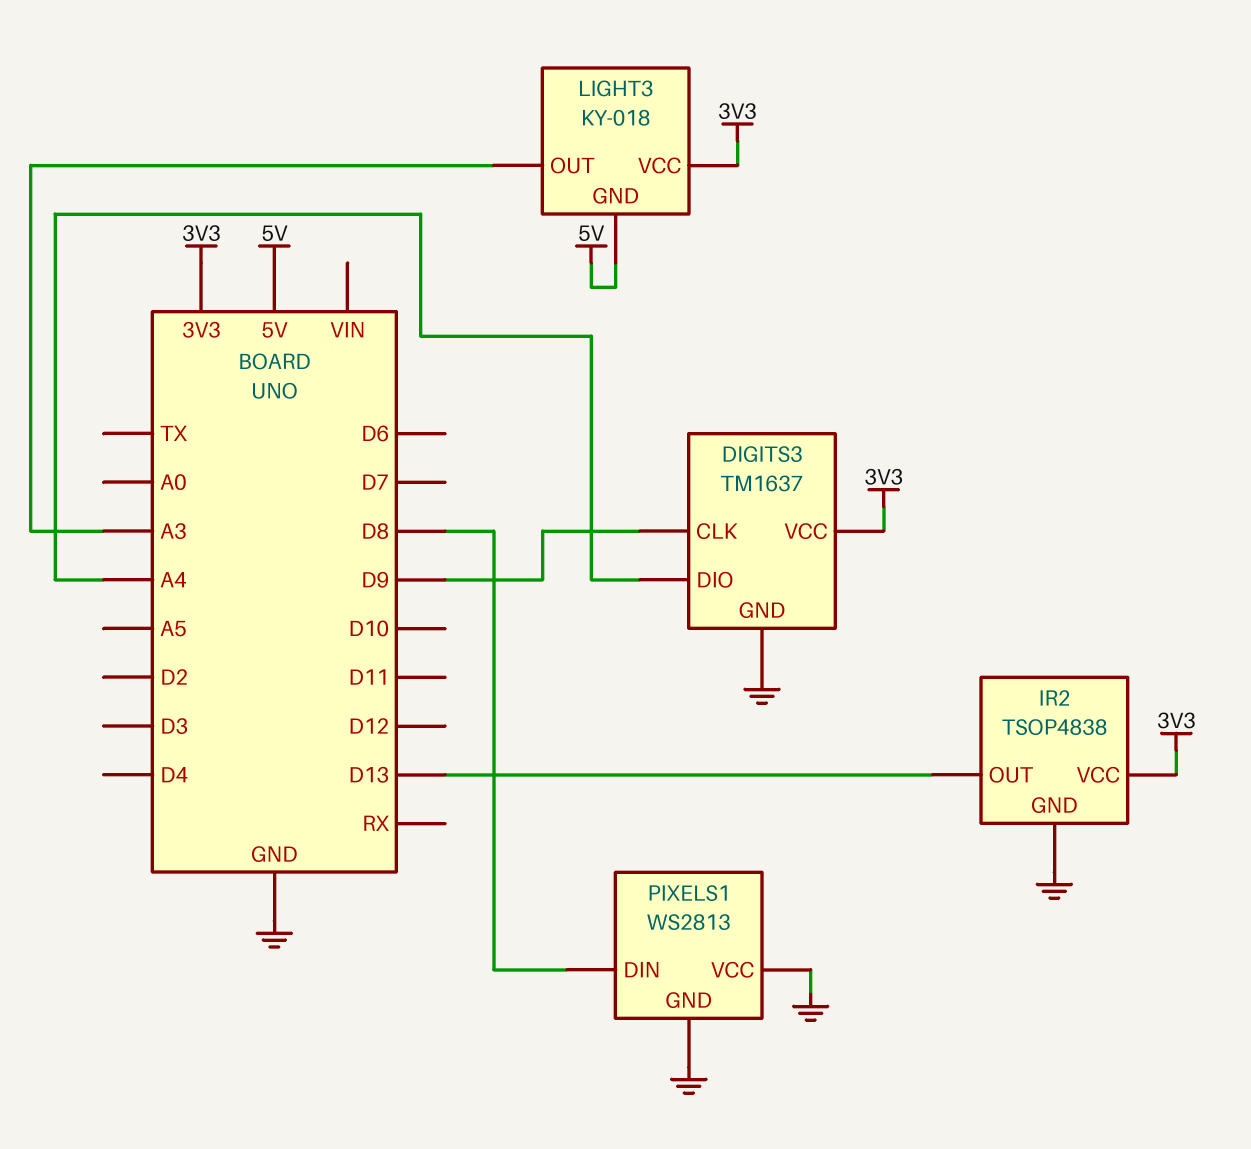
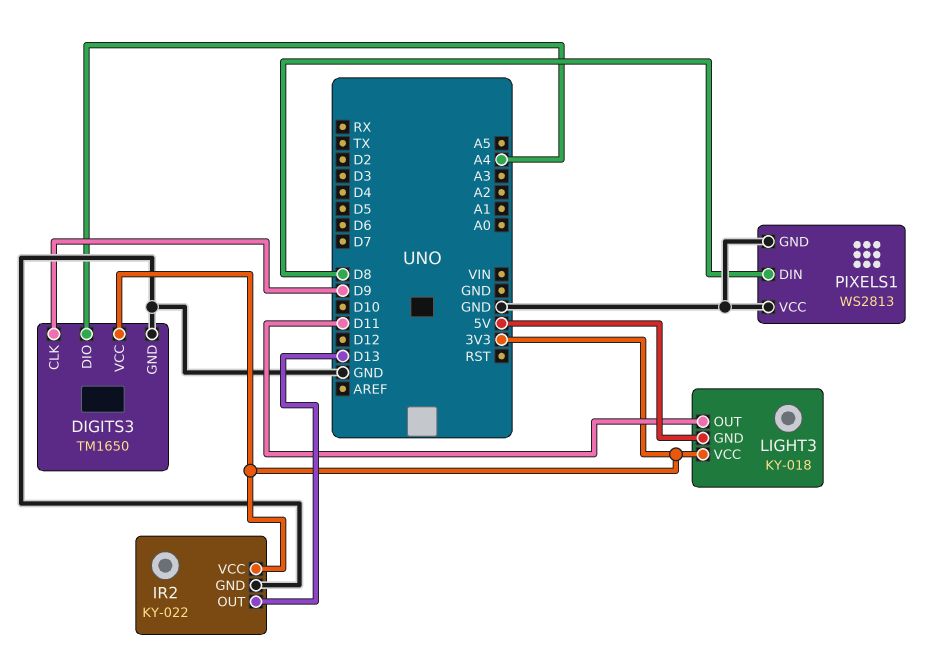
DIGITS3: TM1637 -> TM1650
IR2: TSOP4838 -> KY-022
LIGHT3 pin OUT: A3 -> D11

